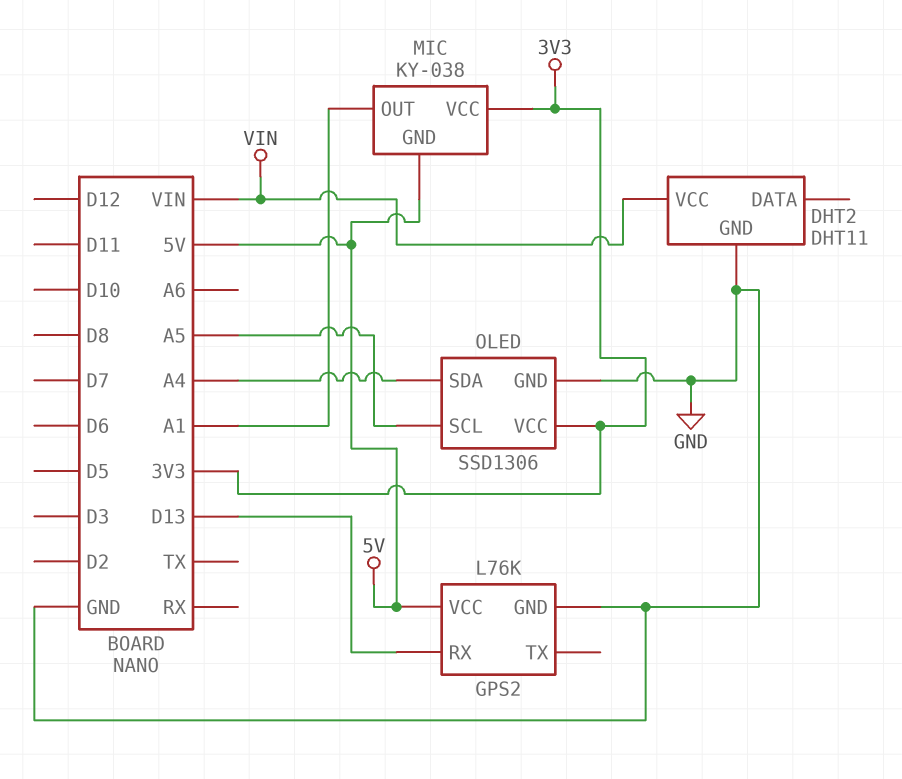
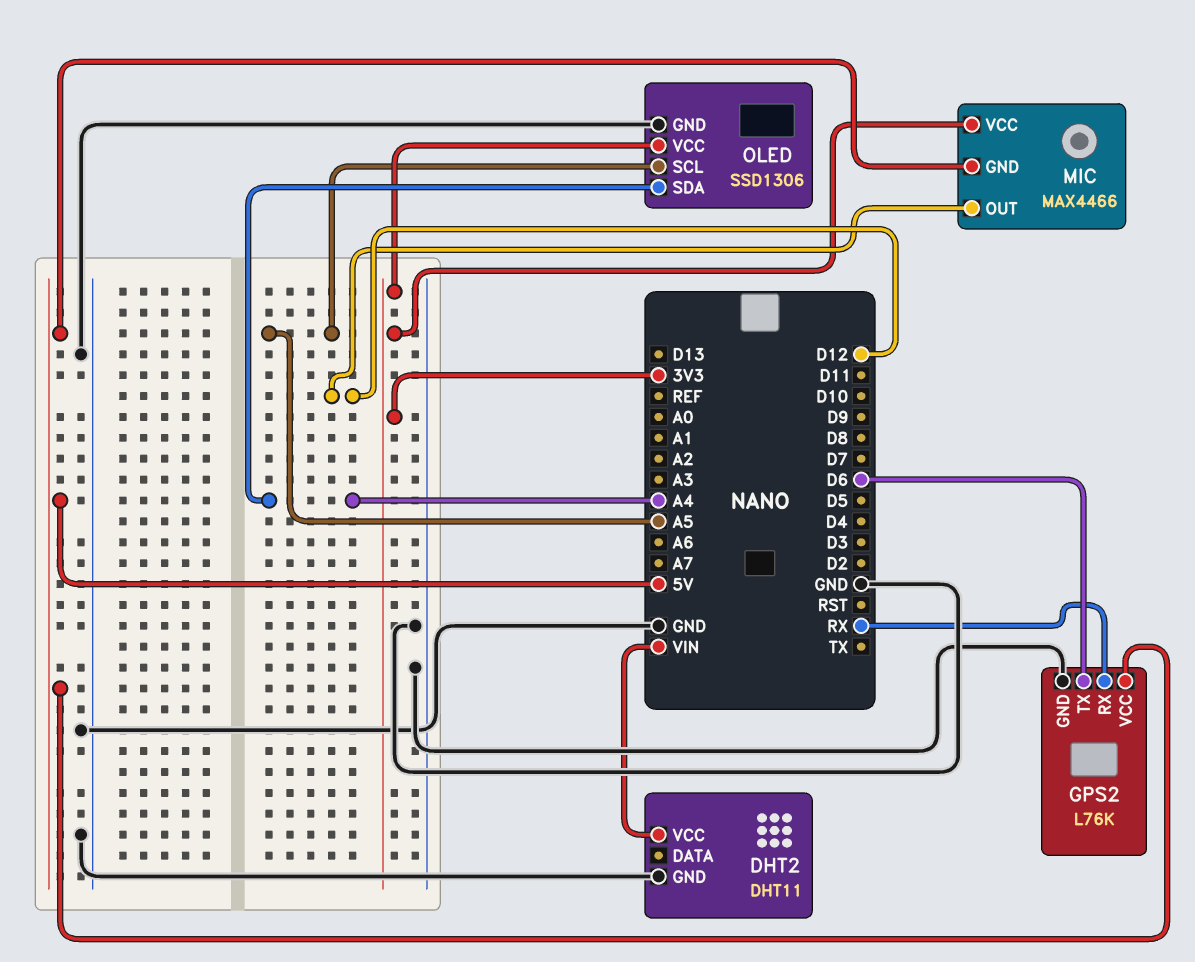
GPS2 pin RX: D13 -> RX
GPS2 pin TX: none -> D6
MIC: KY-038 -> MAX4466
MIC pin OUT: A1 -> D12

